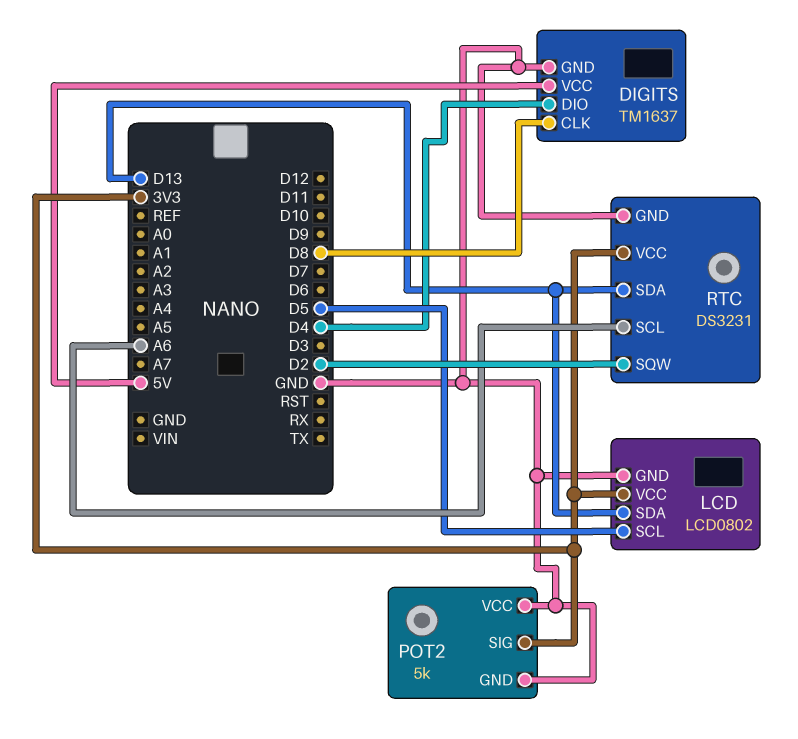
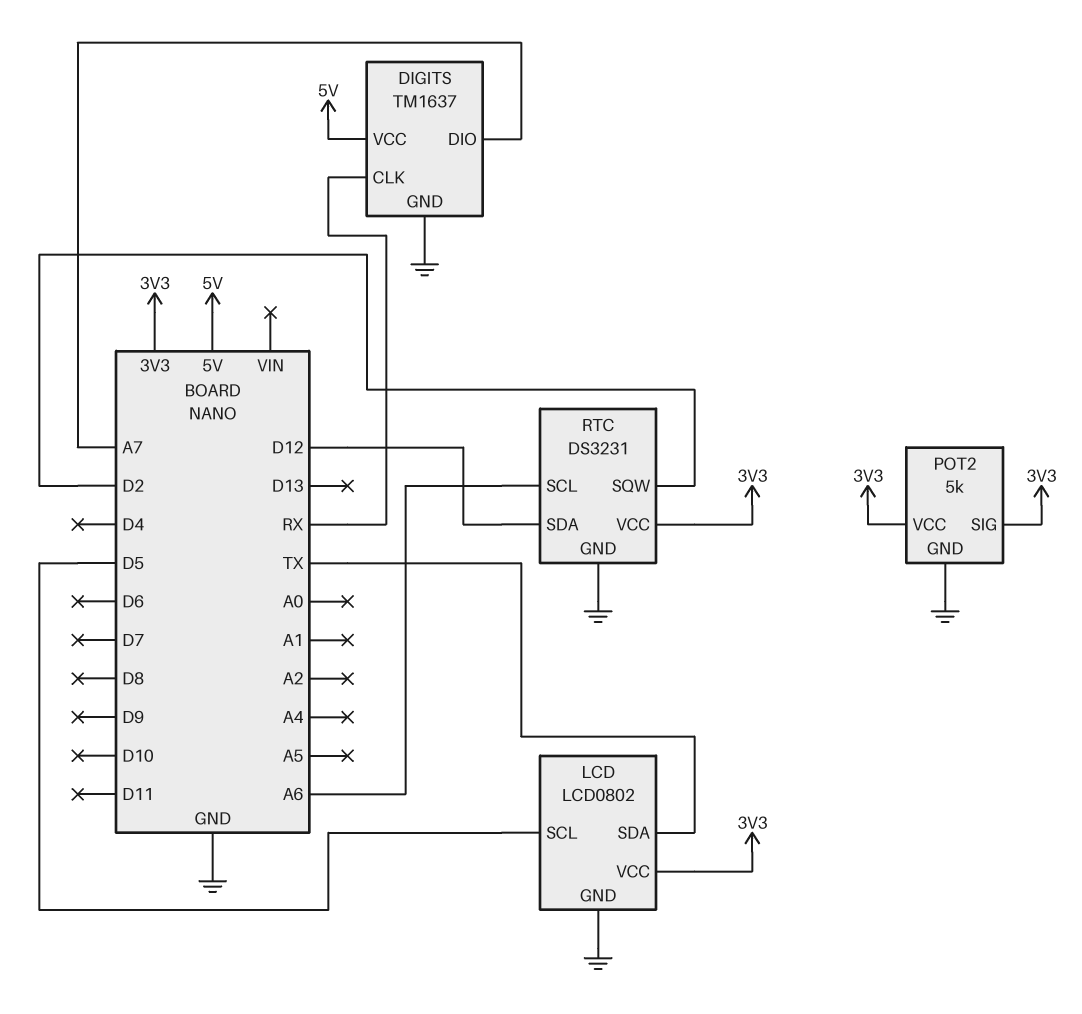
DIGITS pin CLK: D8 -> RX
DIGITS pin DIO: D4 -> A7
LCD pin SDA: D13 -> TX
POT2 pin VCC: GND -> 3V3
RTC pin SDA: D13 -> D12

